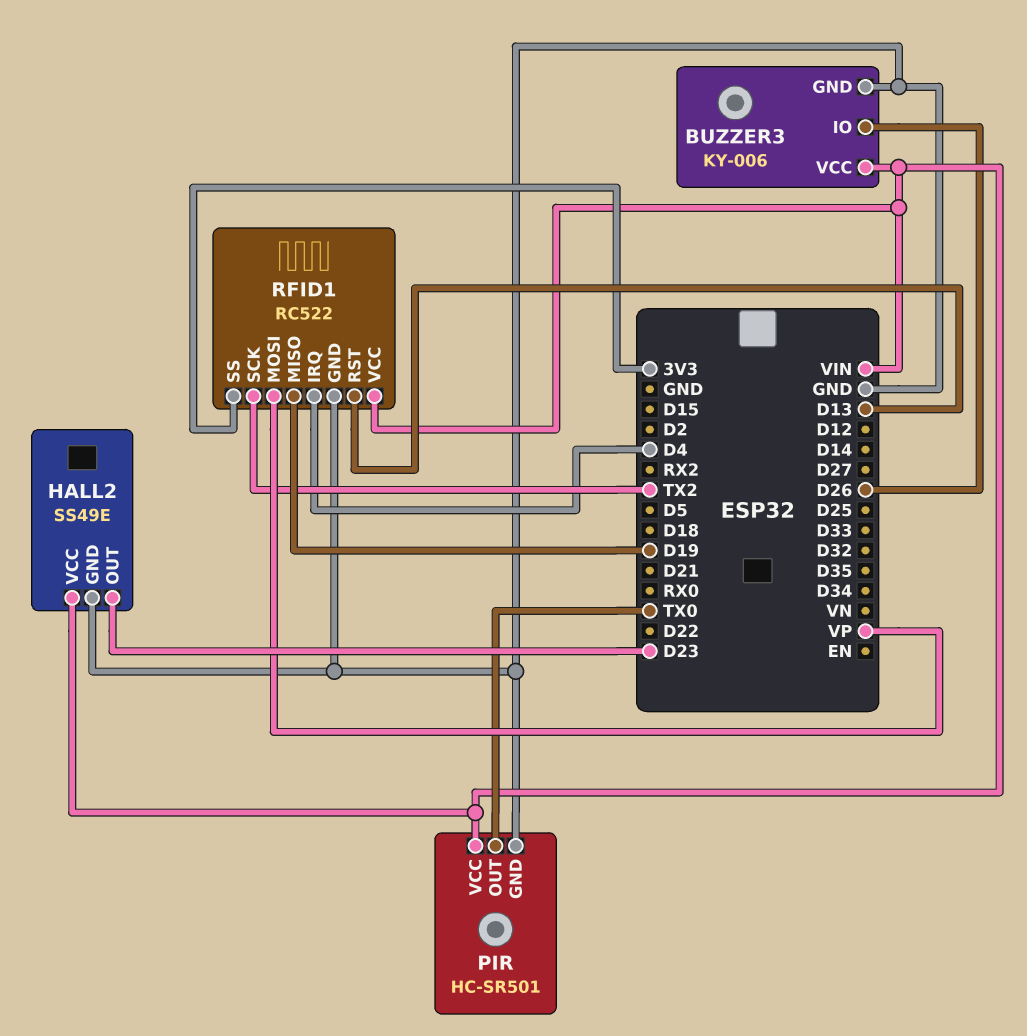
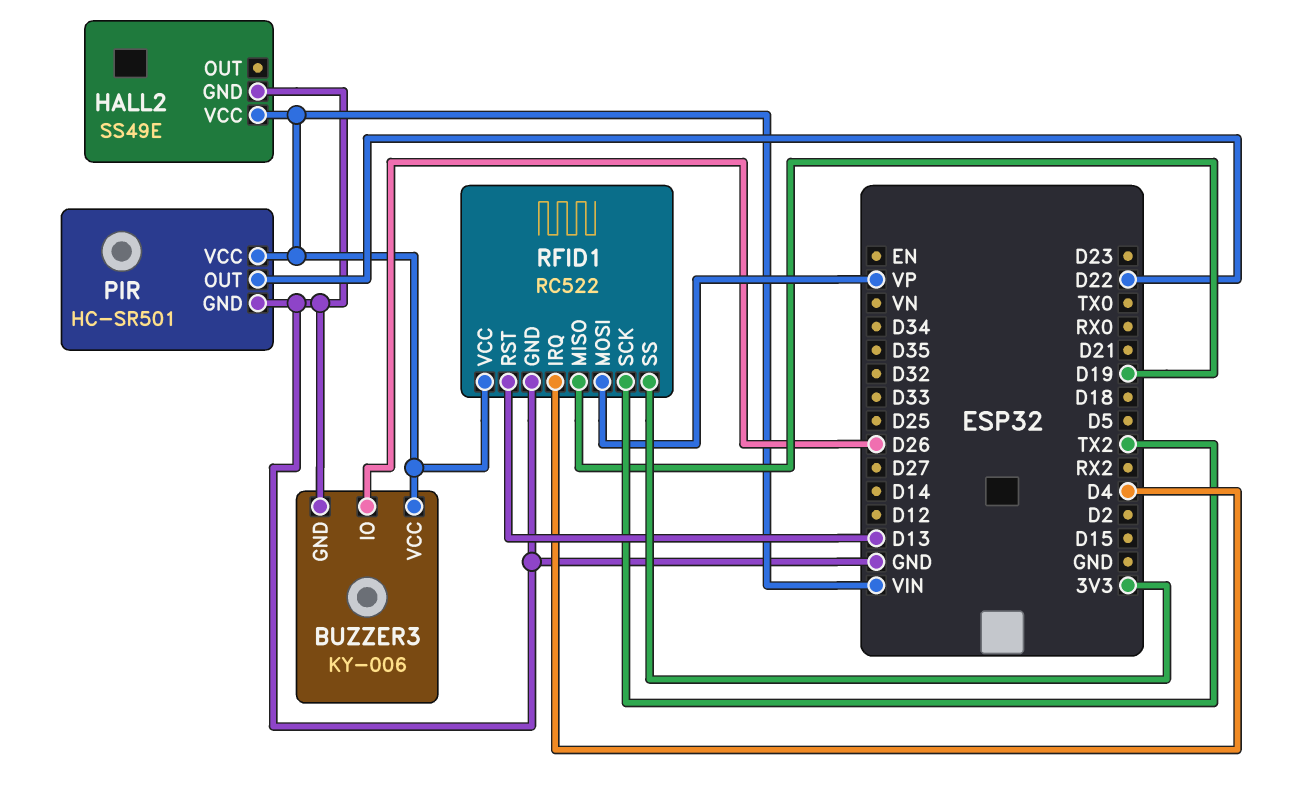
HALL2 pin OUT: D23 -> none
PIR pin OUT: TX0 -> D22

